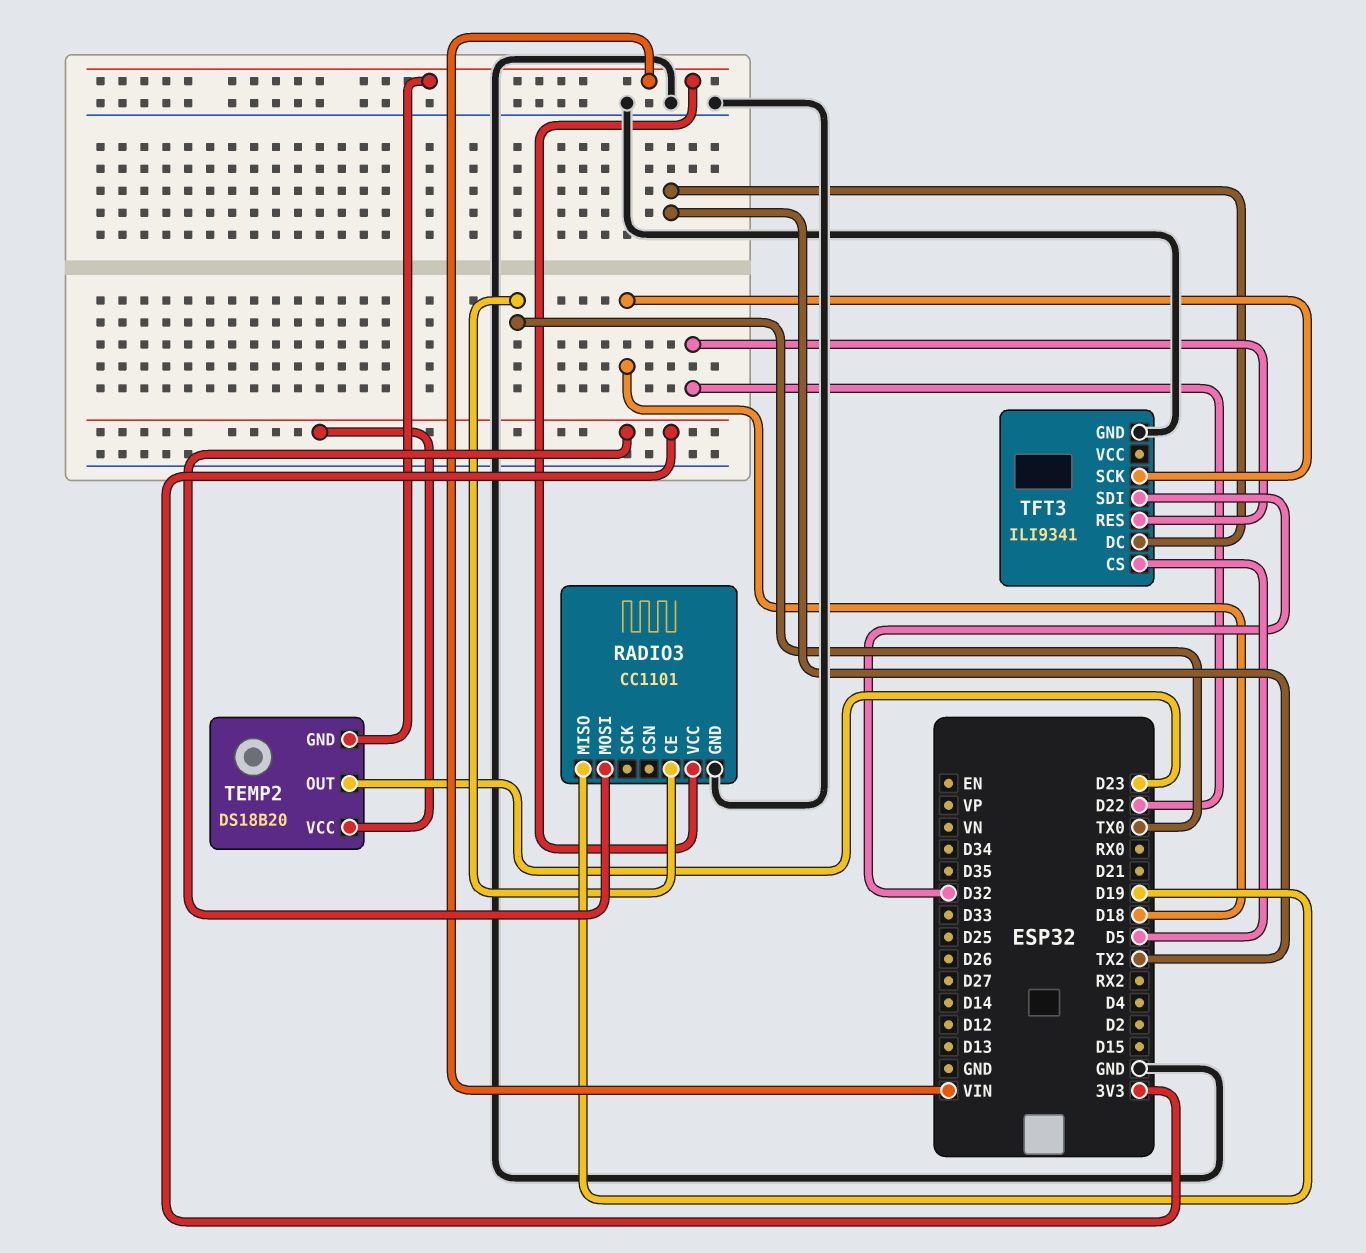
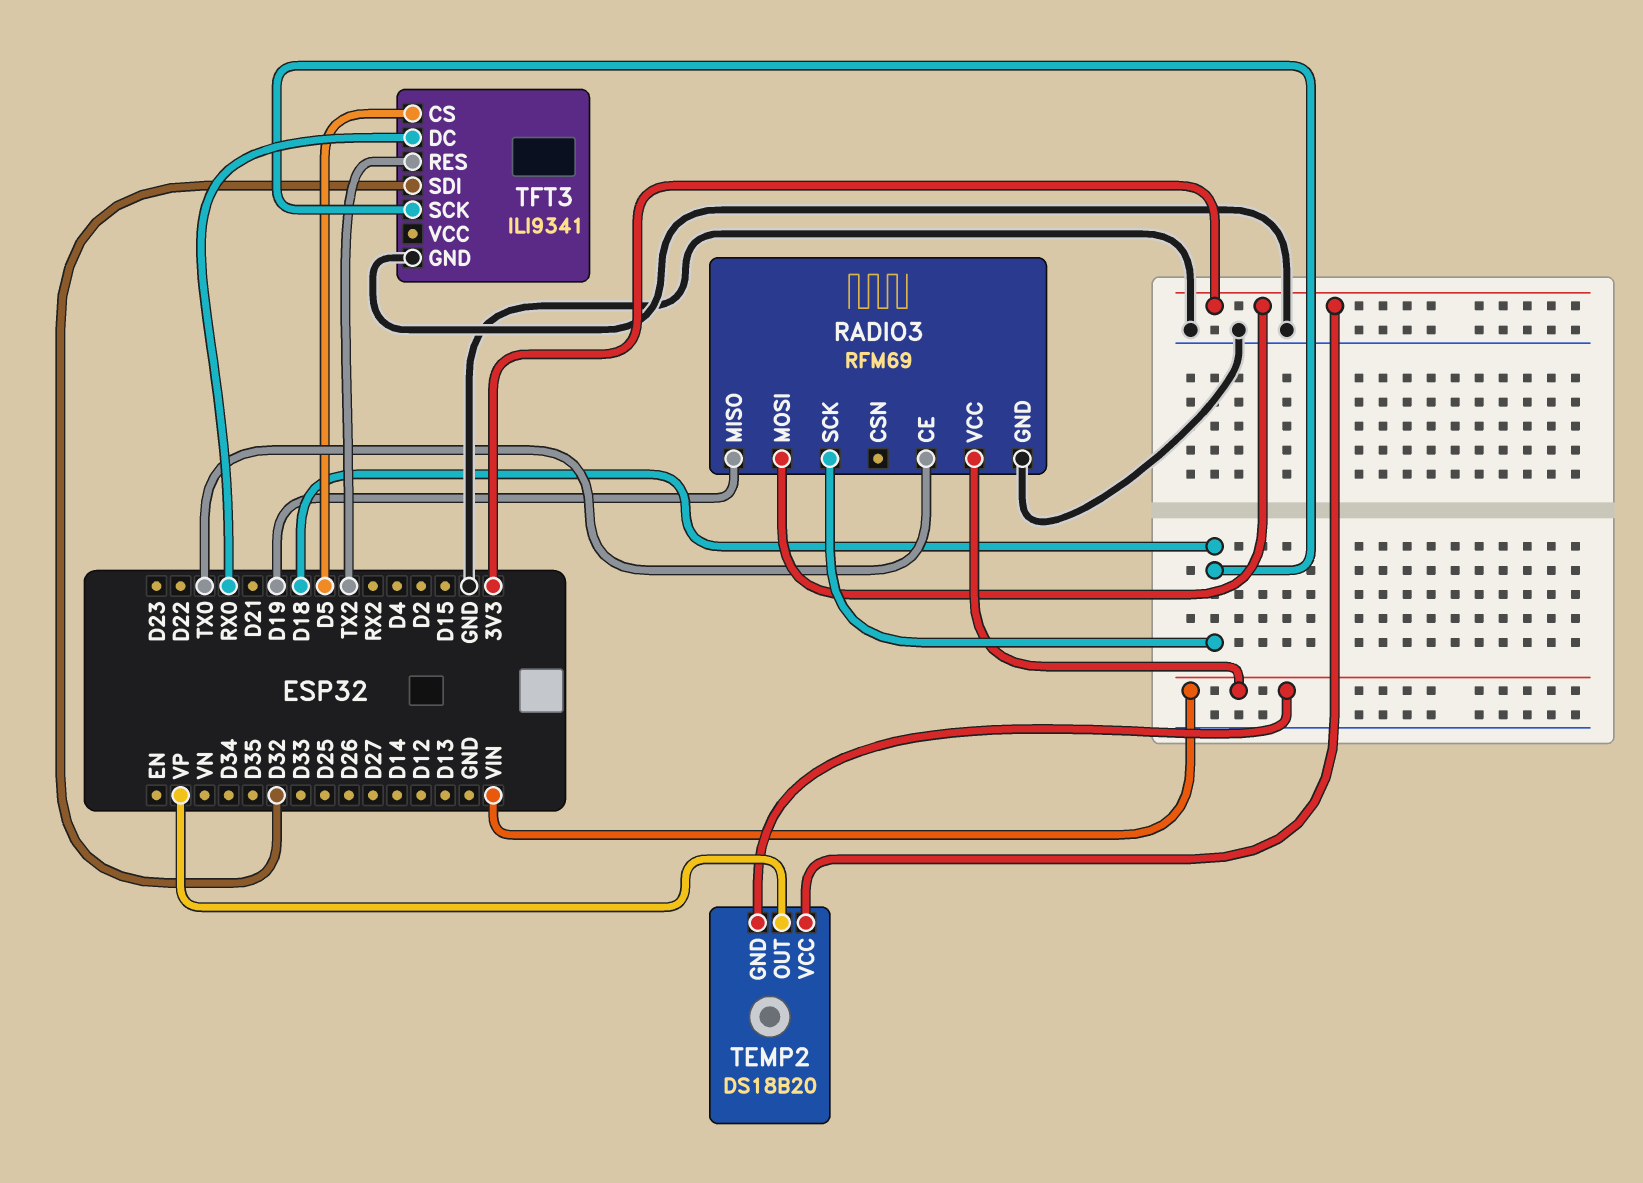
RADIO3: CC1101 -> RFM69
RADIO3 pin SCK: none -> D18
TEMP2 pin OUT: D23 -> VP
TFT3 pin DC: TX2 -> RX0
TFT3 pin RES: D22 -> TX2

